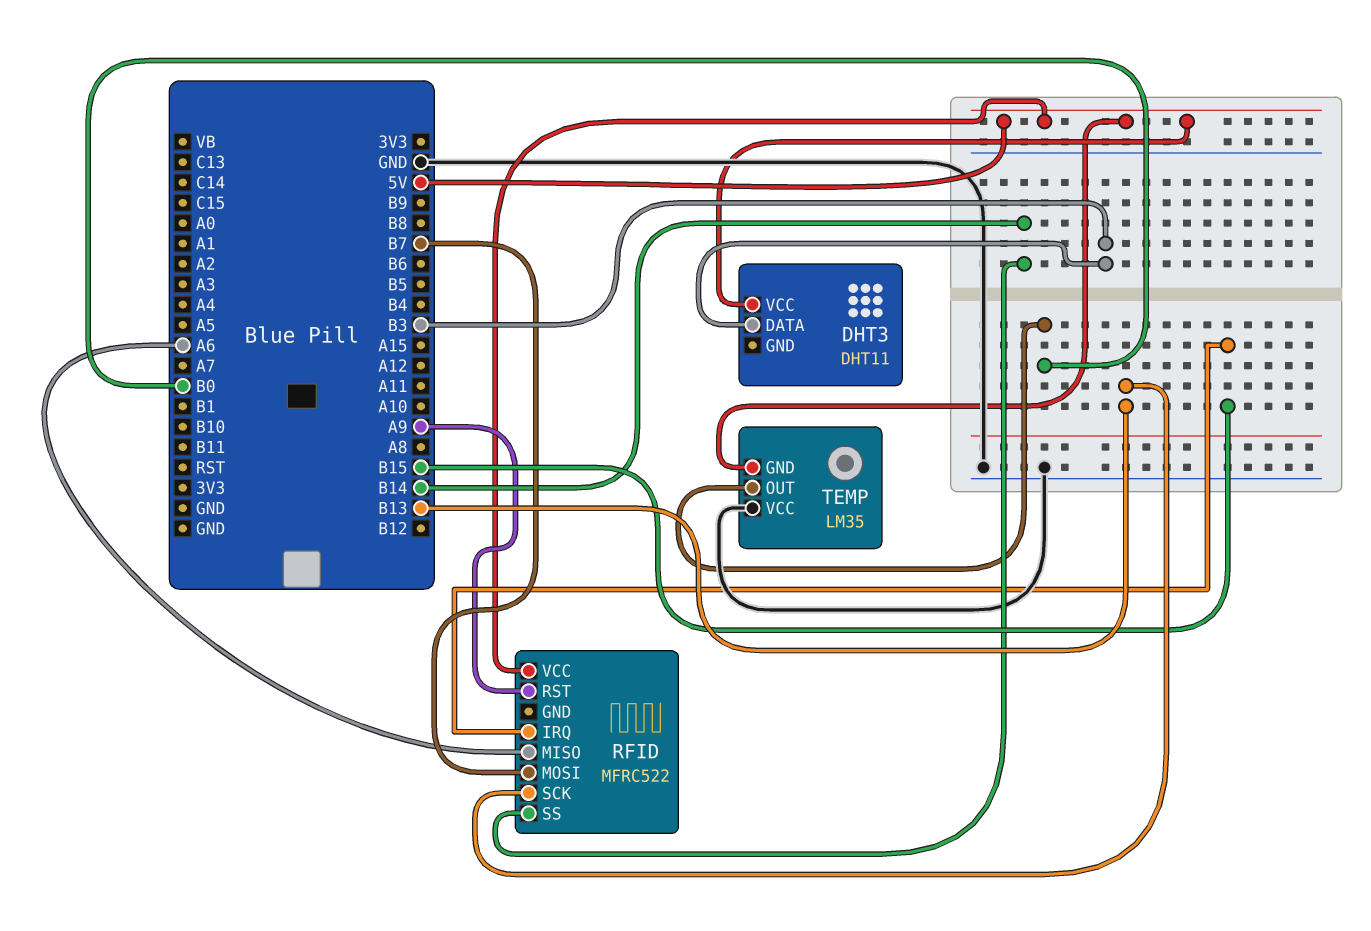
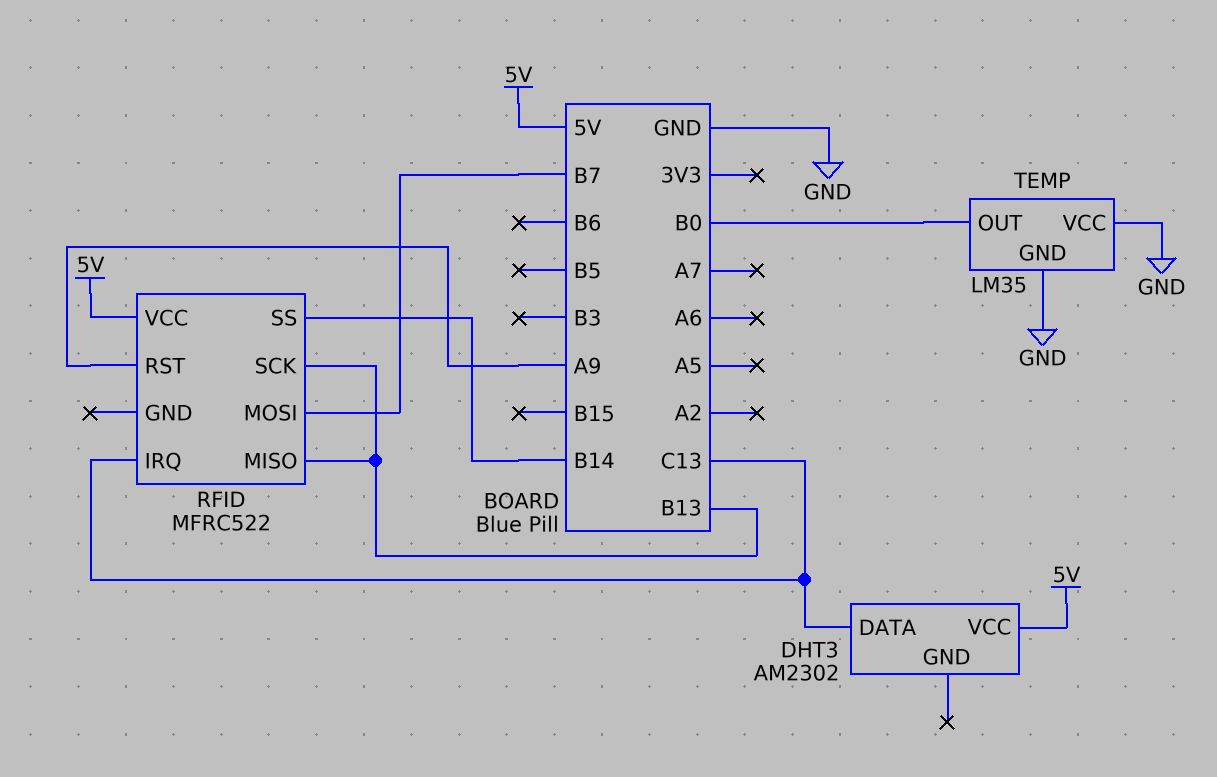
DHT3: DHT11 -> AM2302
DHT3 pin DATA: B3 -> C13
RFID pin IRQ: B15 -> C13
RFID pin MISO: A6 -> B13
TEMP pin GND: 5V -> GND

